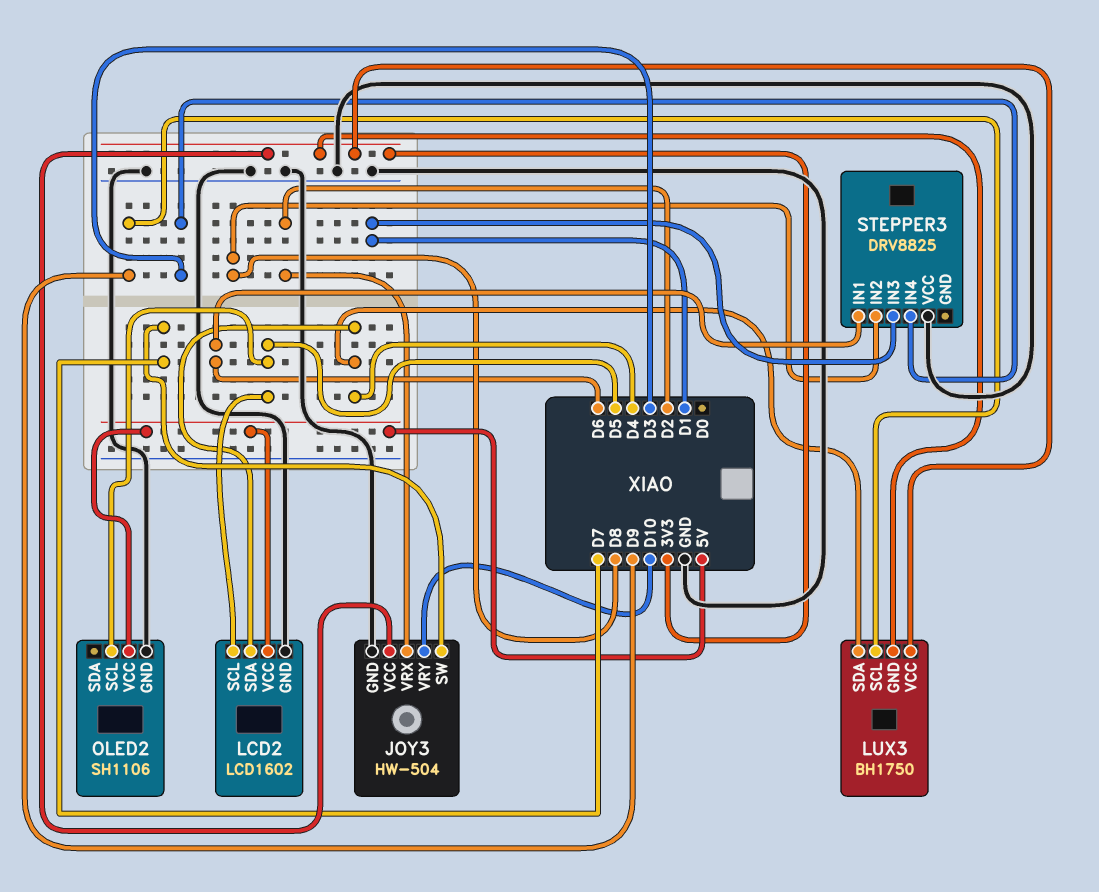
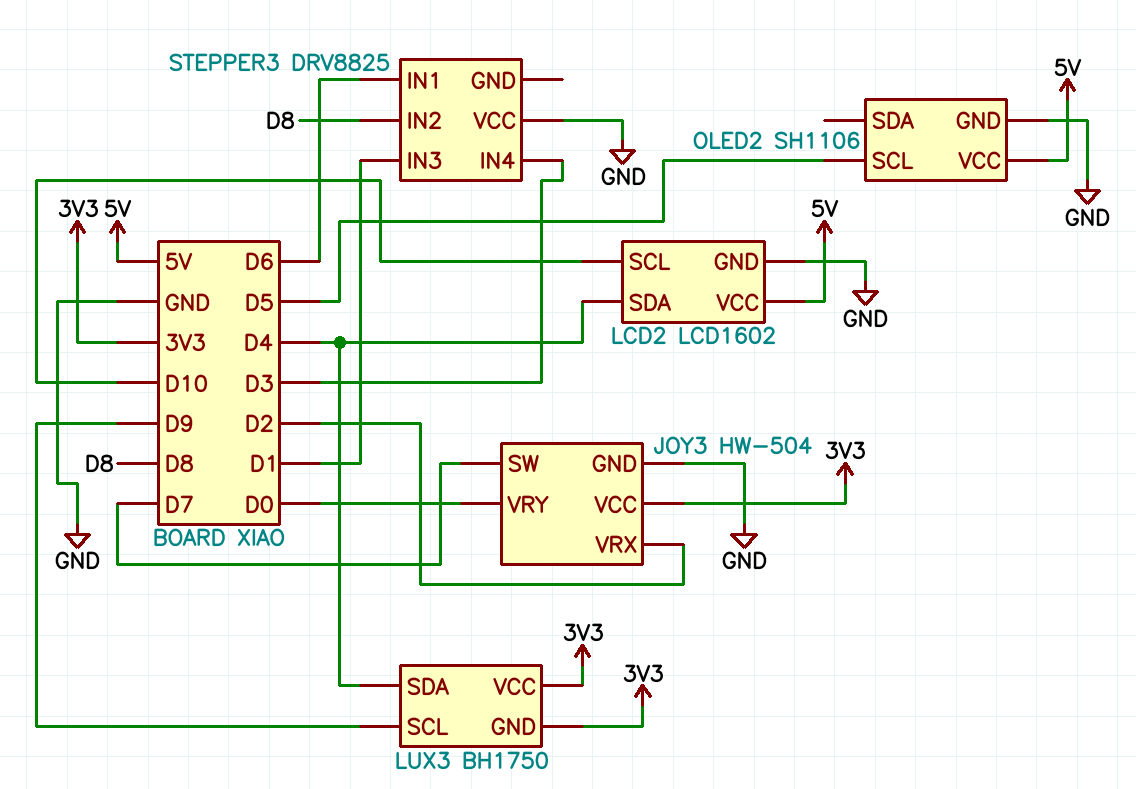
JOY3 pin VRY: D10 -> D0
LCD2 pin SCL: D5 -> D10

